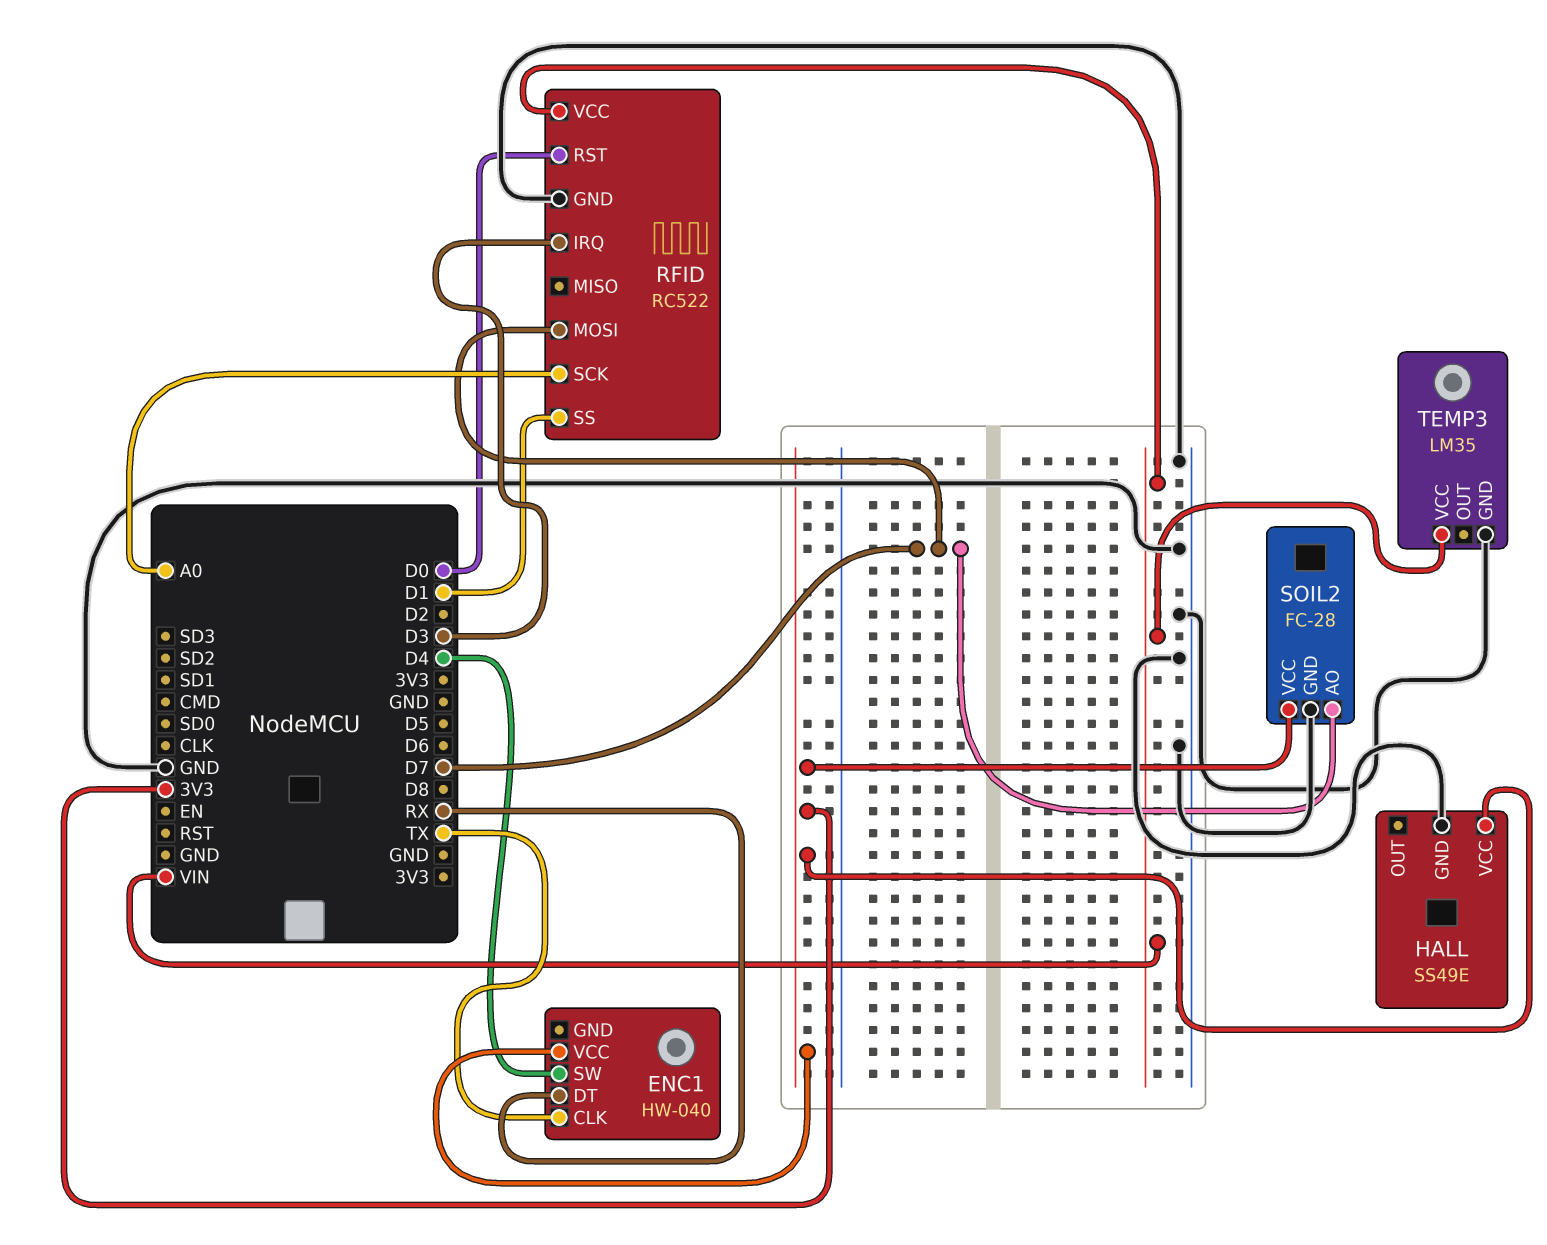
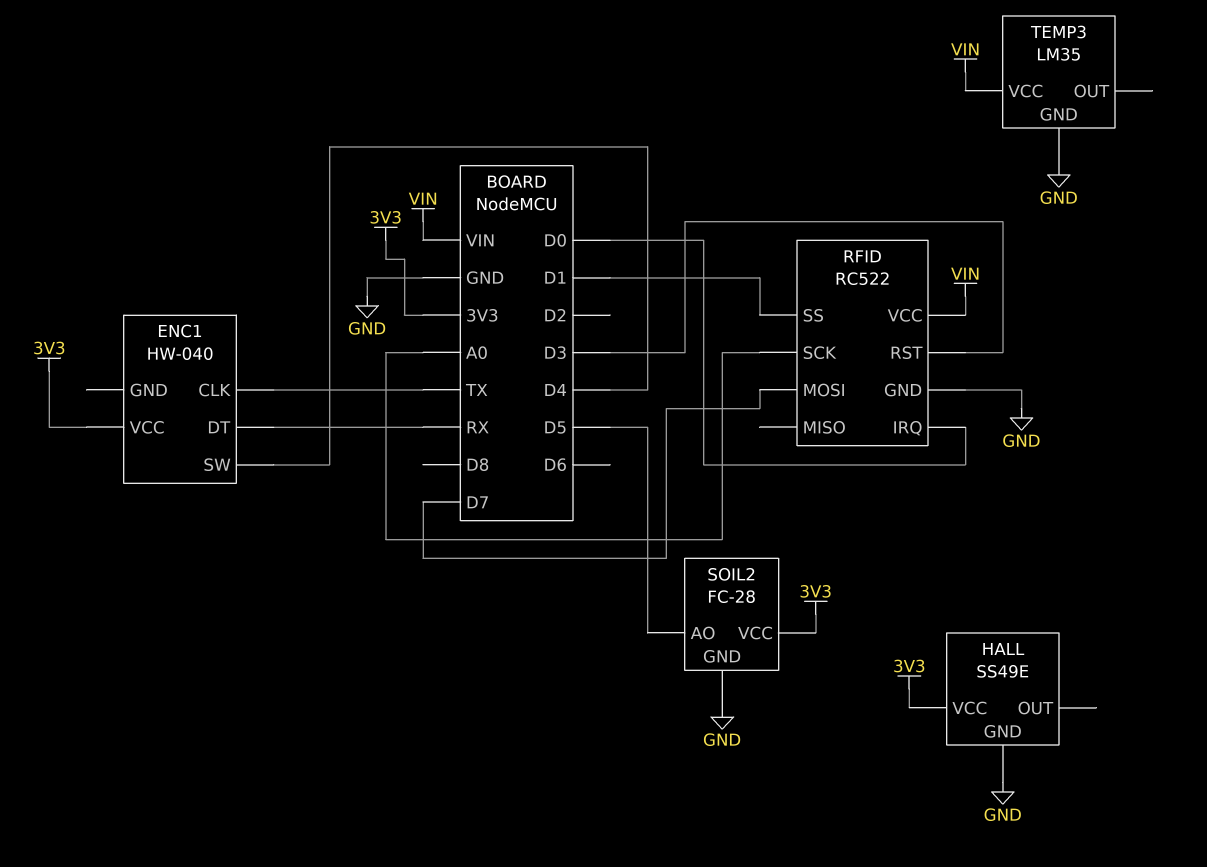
RFID pin IRQ: D3 -> D0
RFID pin RST: D0 -> D3
SOIL2 pin AO: D7 -> D5

